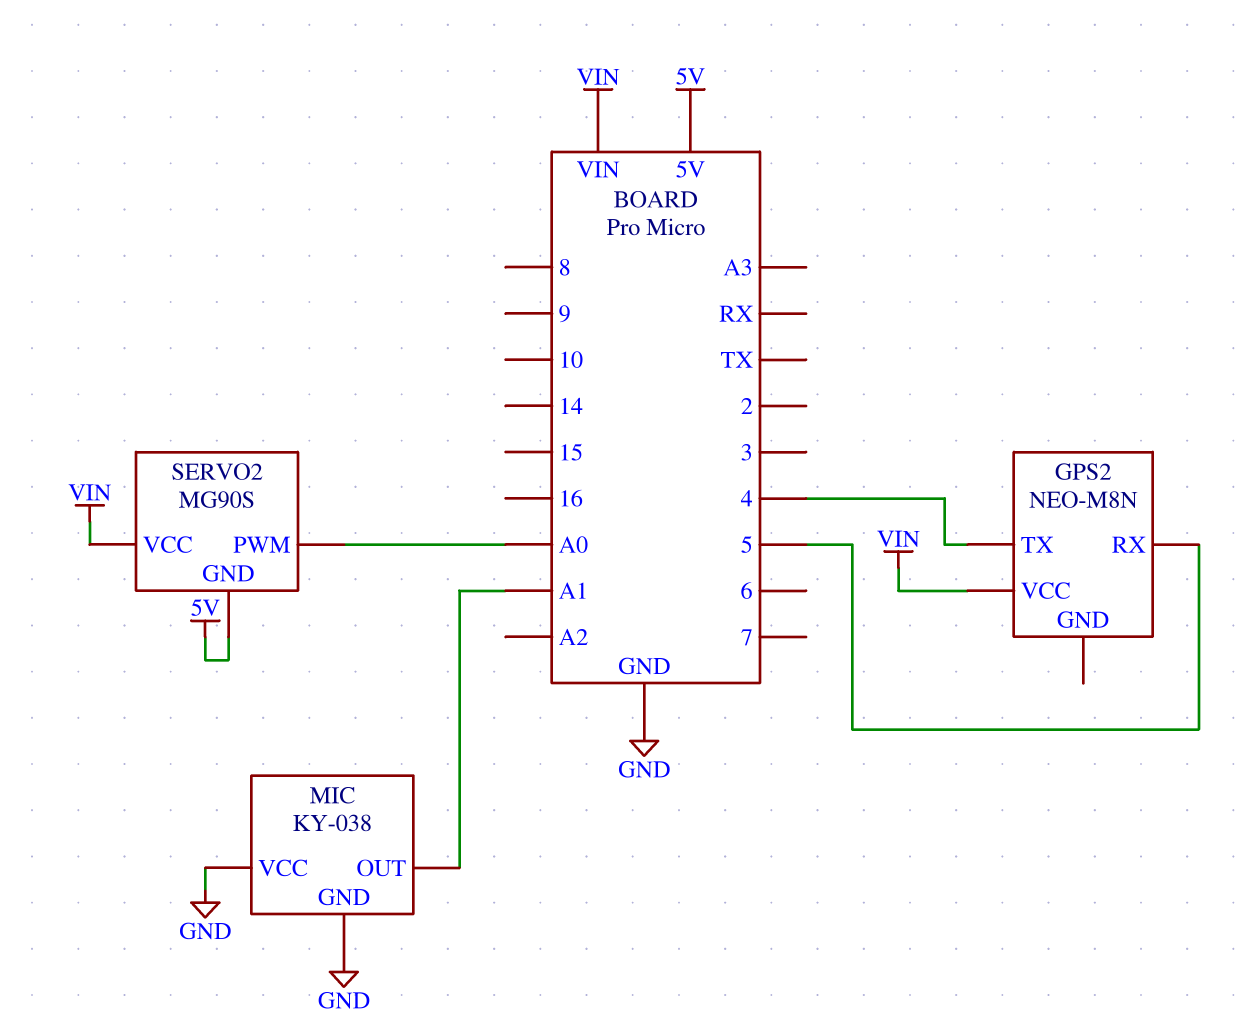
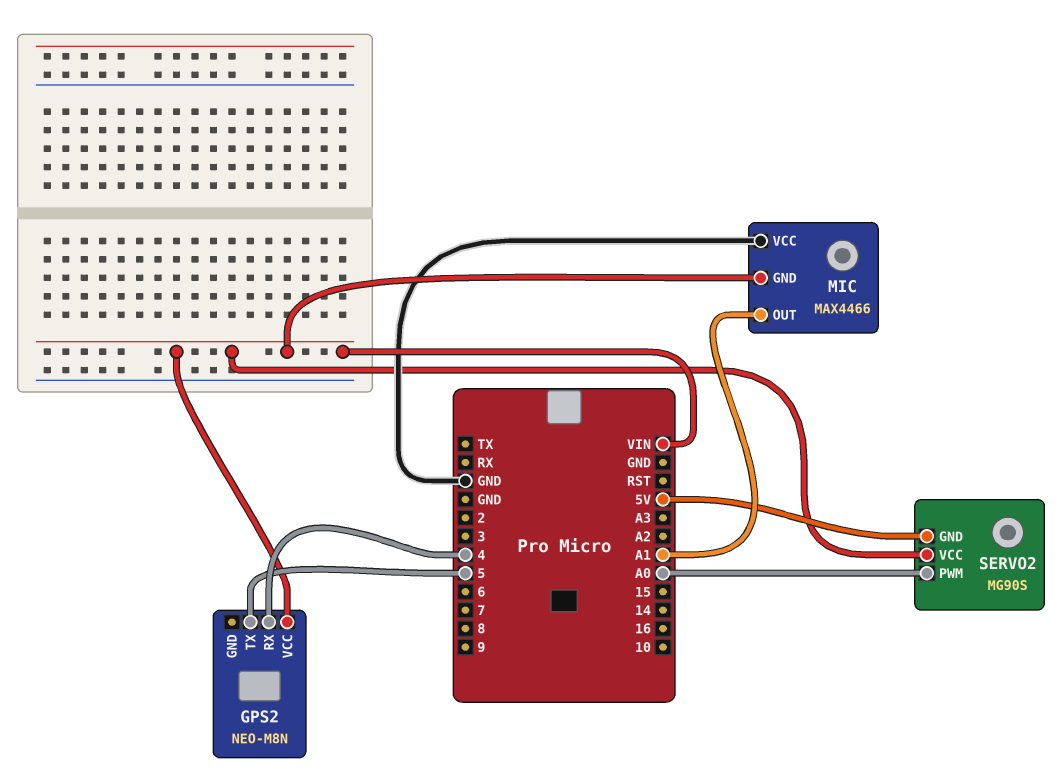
GPS2 pin RX: 5 -> 4
GPS2 pin TX: 4 -> 5
MIC: KY-038 -> MAX4466
MIC pin GND: GND -> VIN

